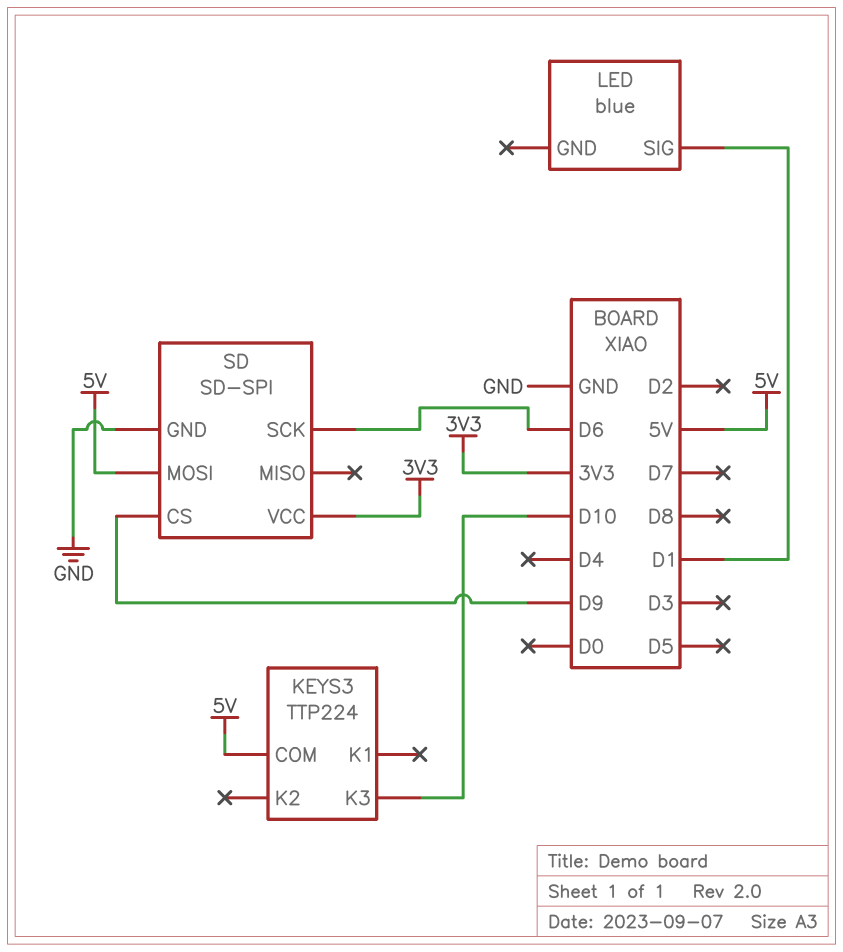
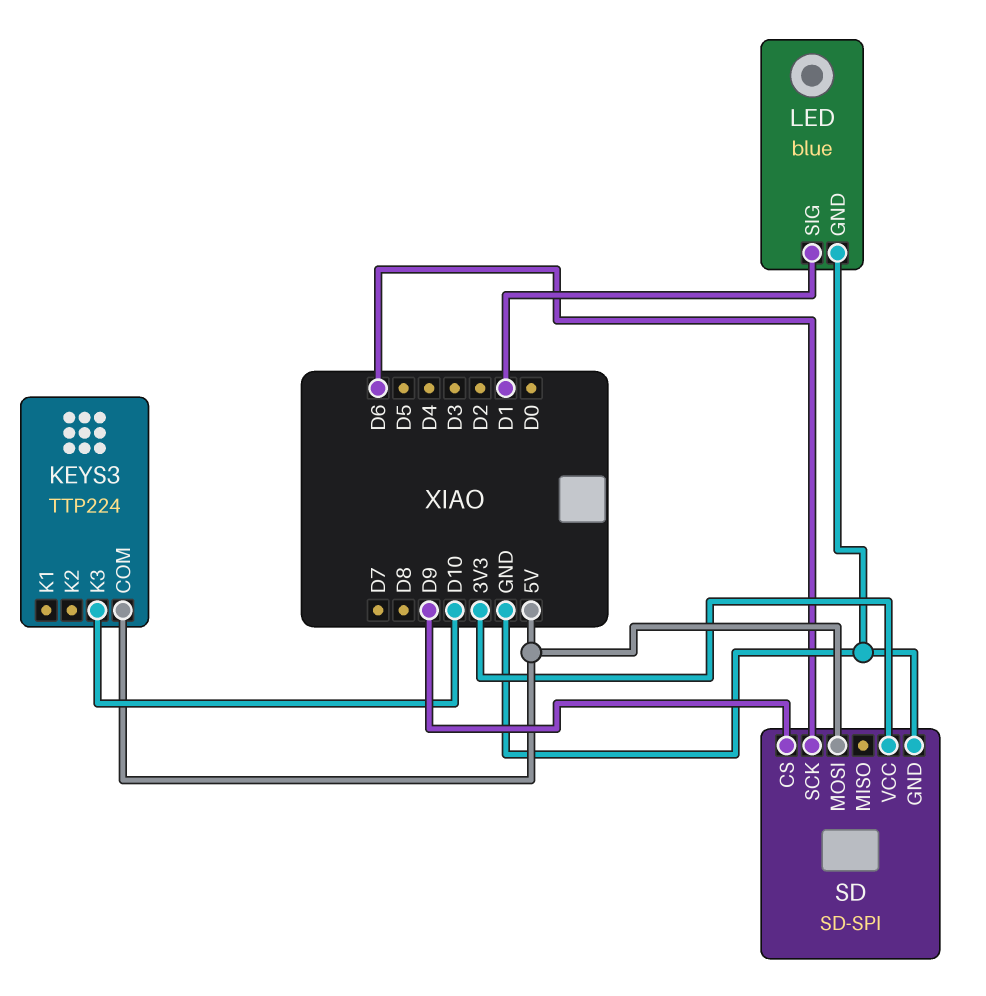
LED pin GND: none -> GND

